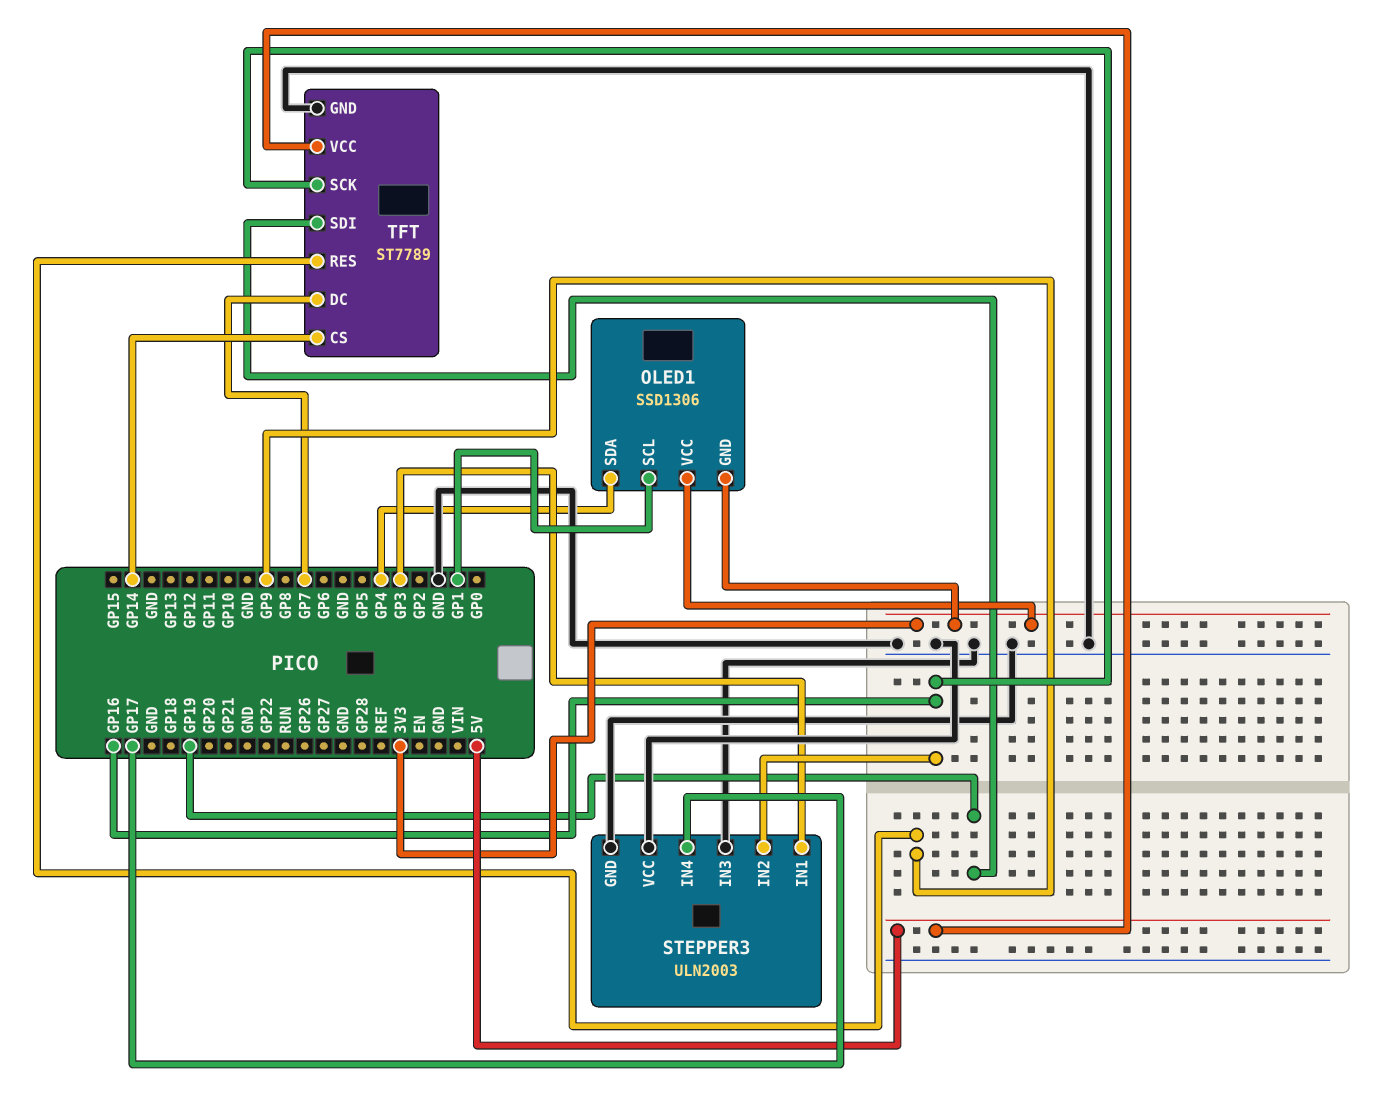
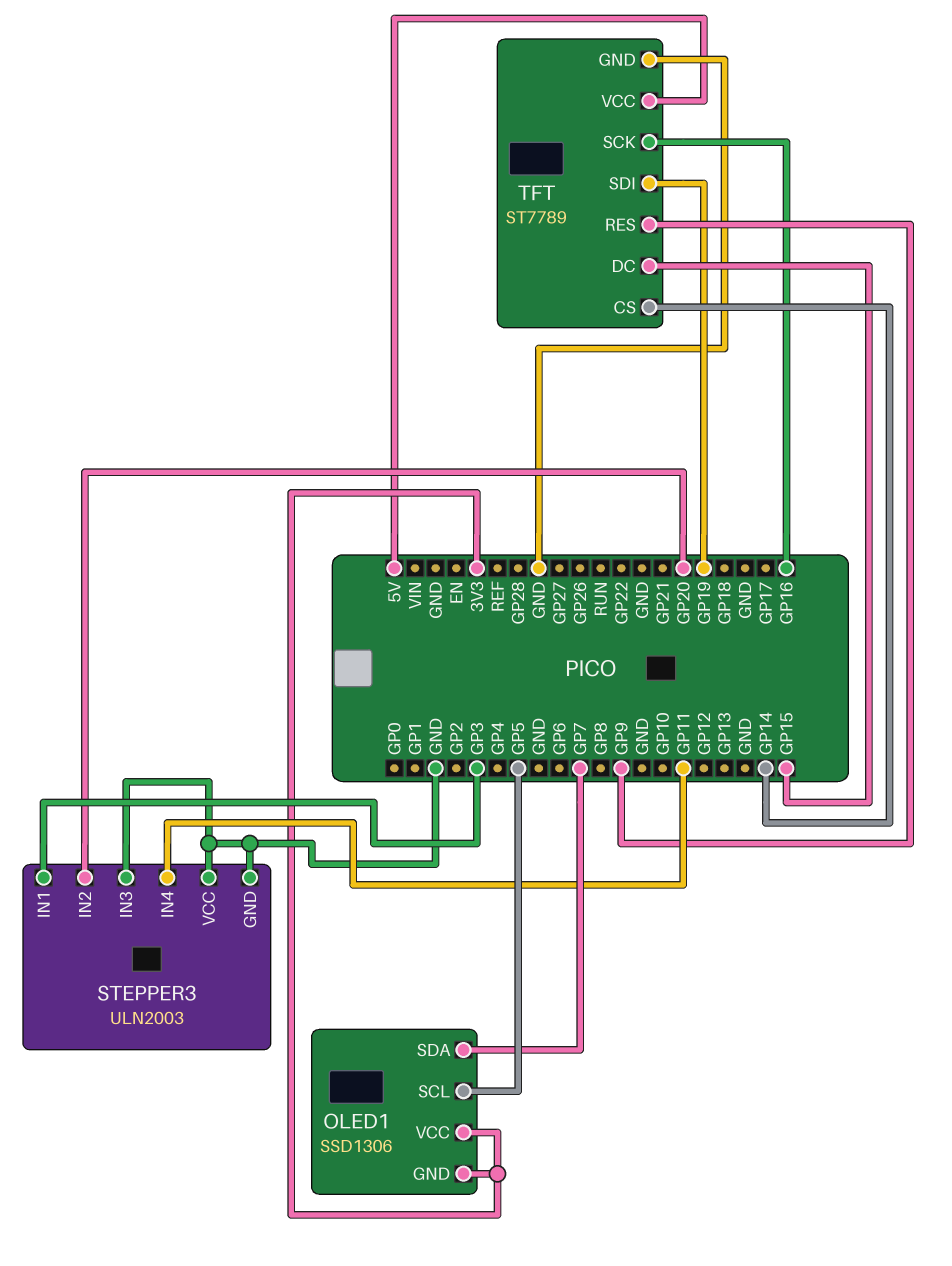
OLED1 pin SCL: GP1 -> GP5
OLED1 pin SDA: GP4 -> GP7
STEPPER3 pin IN2: GP16 -> GP20
STEPPER3 pin IN4: GP17 -> GP11
TFT pin DC: GP7 -> GP15

